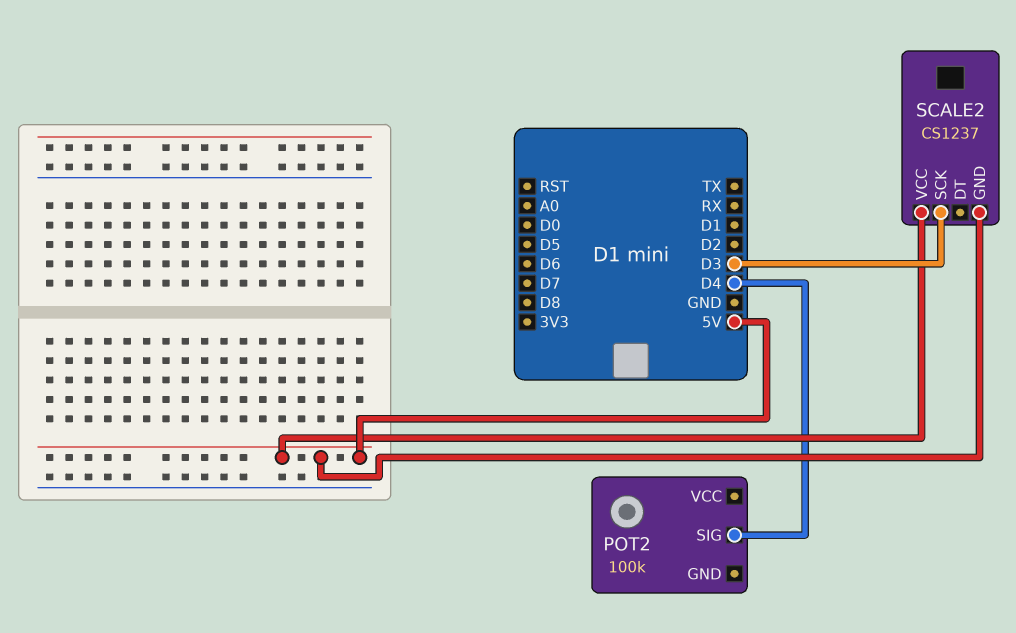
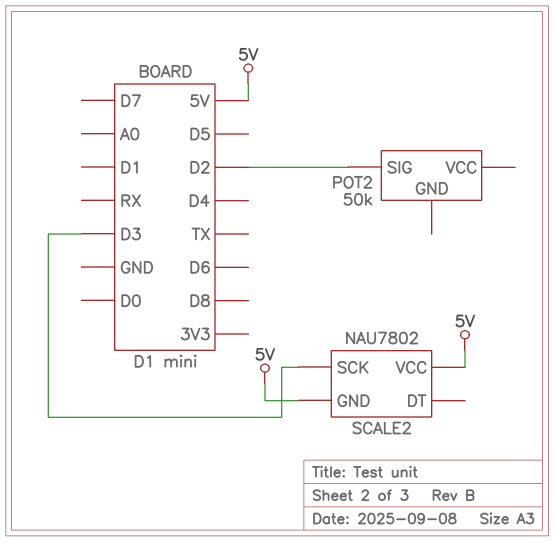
POT2: 100k -> 50k
POT2 pin SIG: D4 -> D2
SCALE2: CS1237 -> NAU7802

